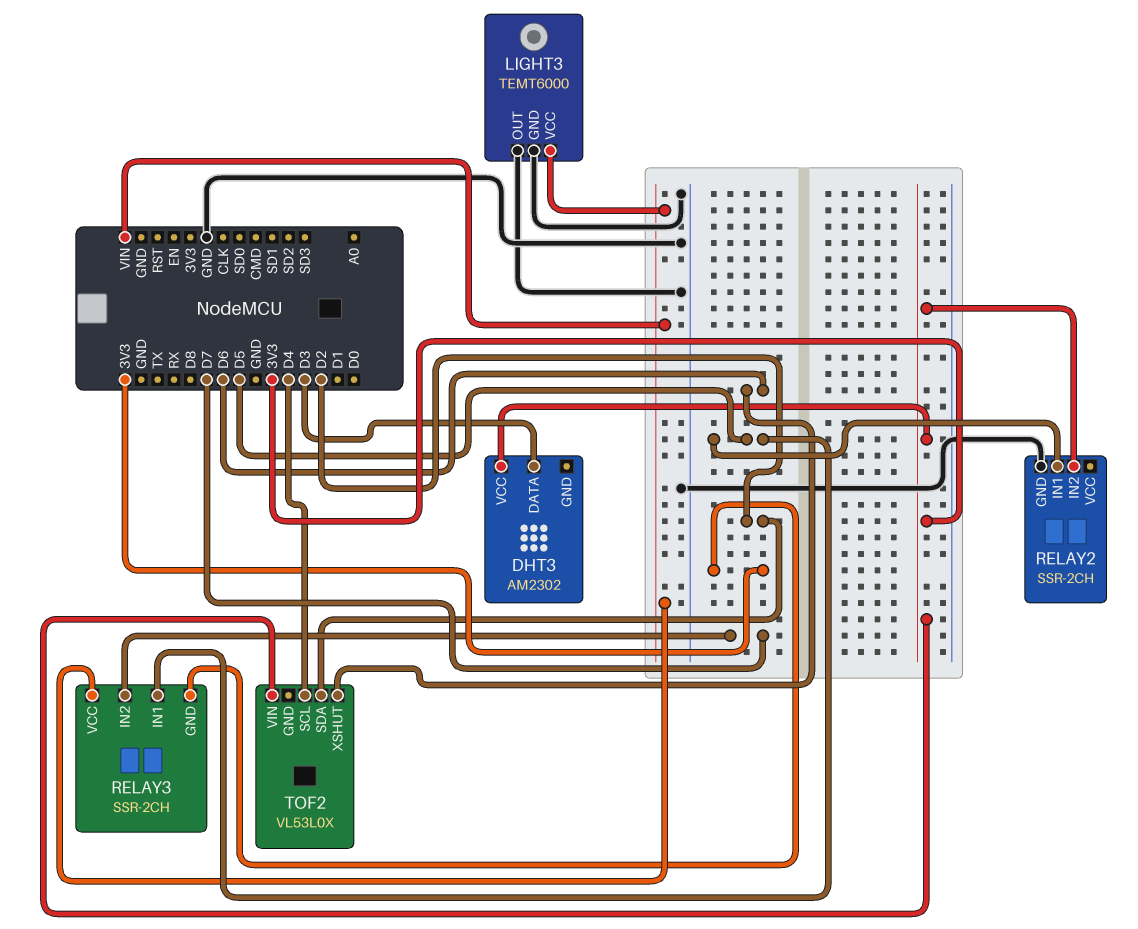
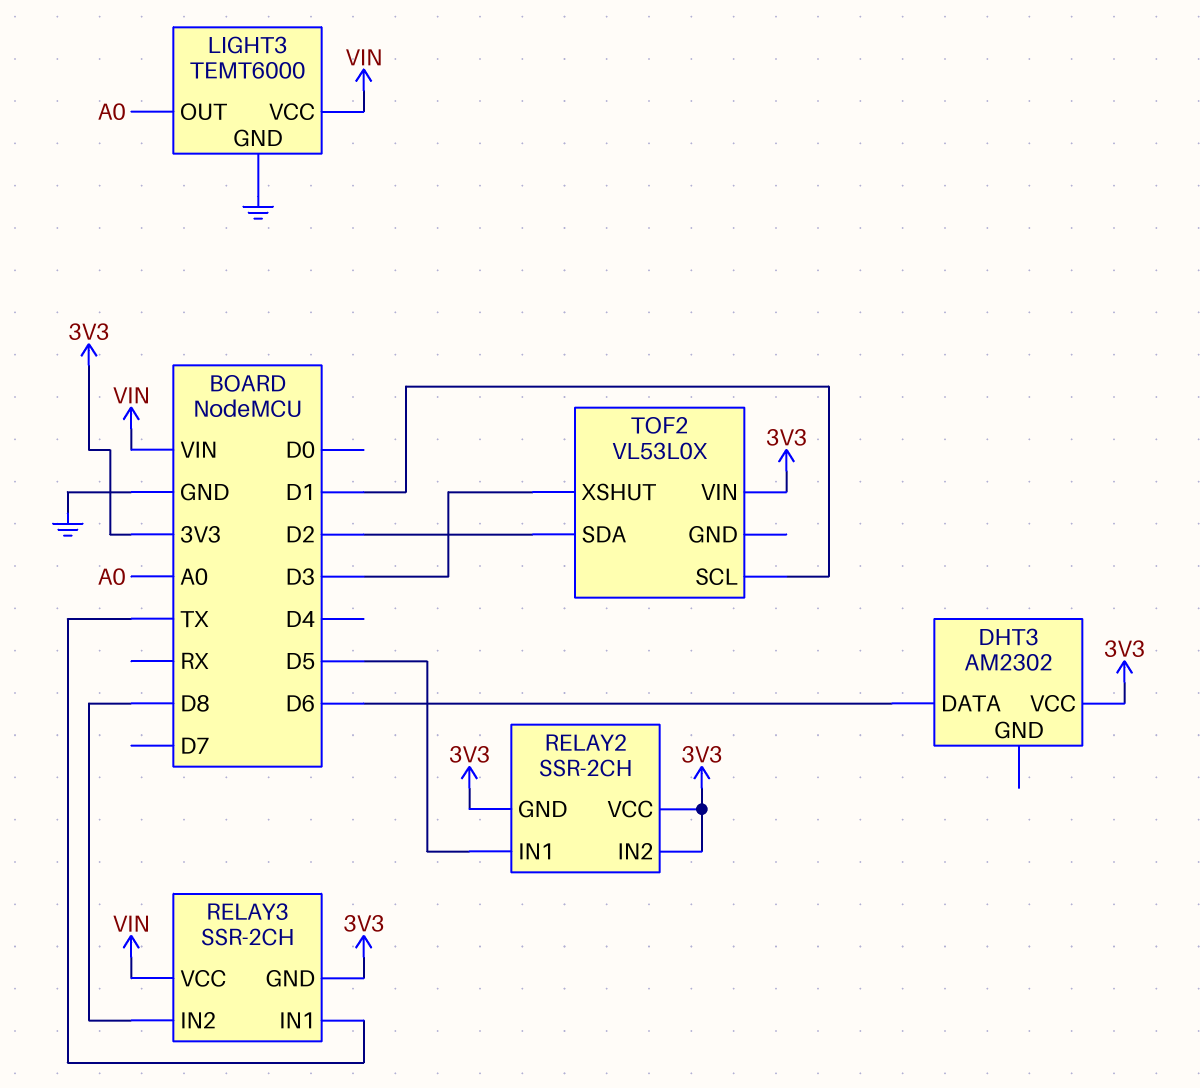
DHT3 pin DATA: D3 -> D6
LIGHT3 pin OUT: GND -> A0
RELAY2 pin GND: GND -> 3V3
RELAY2 pin VCC: none -> 3V3
RELAY3 pin IN1: D5 -> TX
RELAY3 pin IN2: D7 -> D8
TOF2 pin SCL: D4 -> D1
TOF2 pin XSHUT: D6 -> D3

